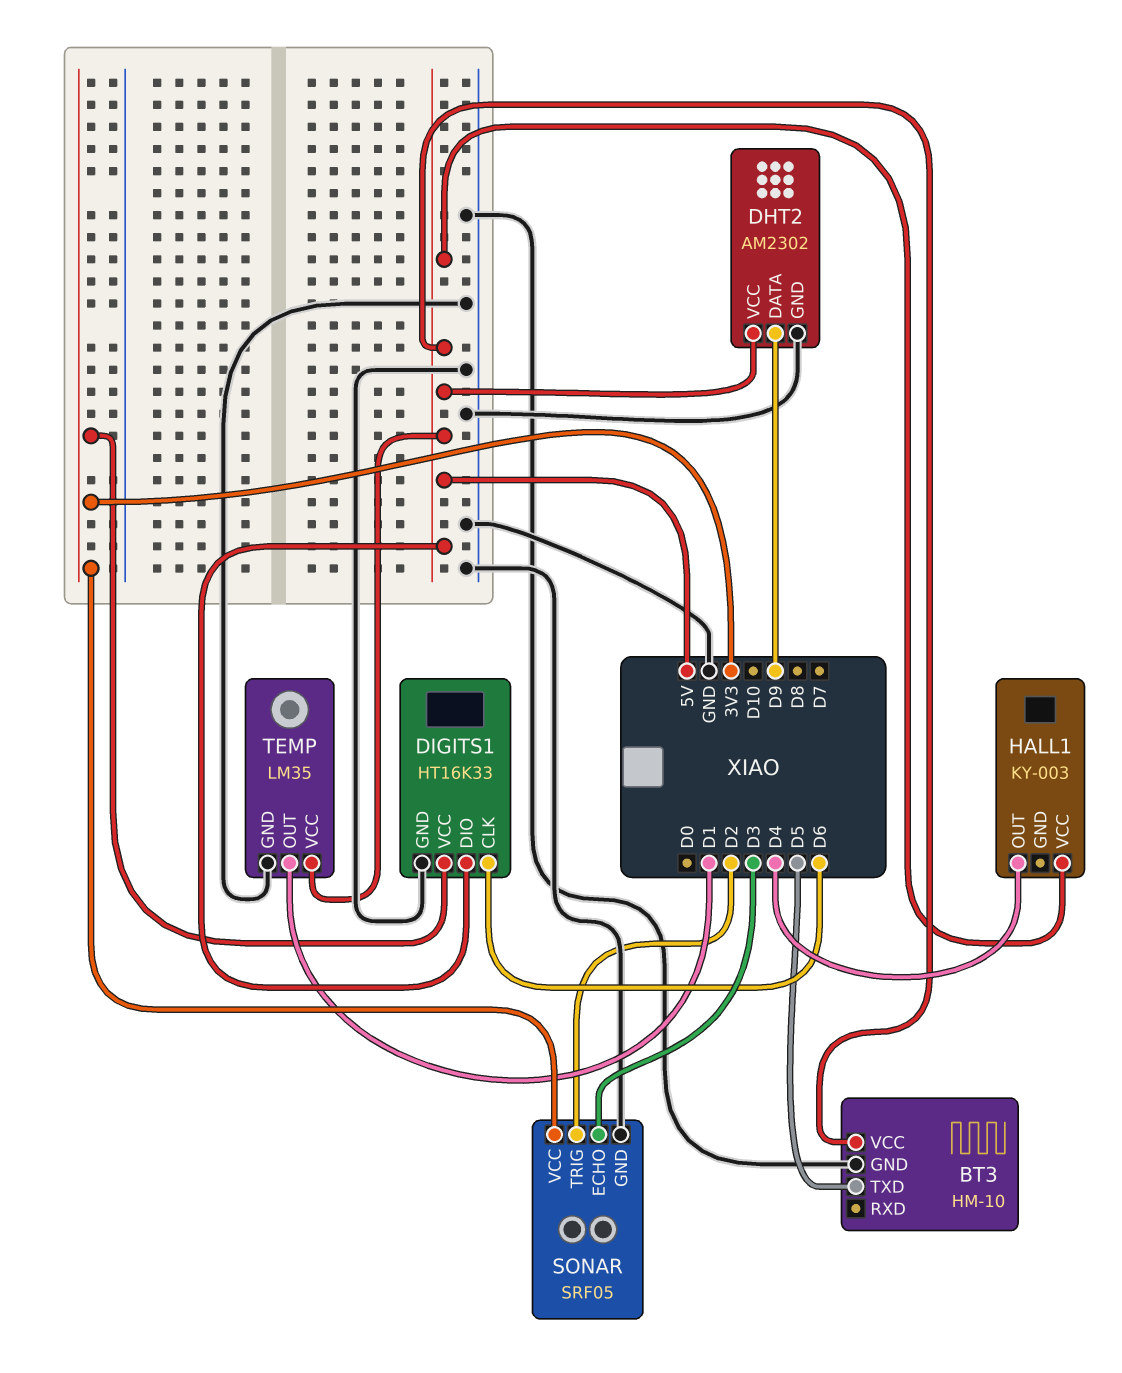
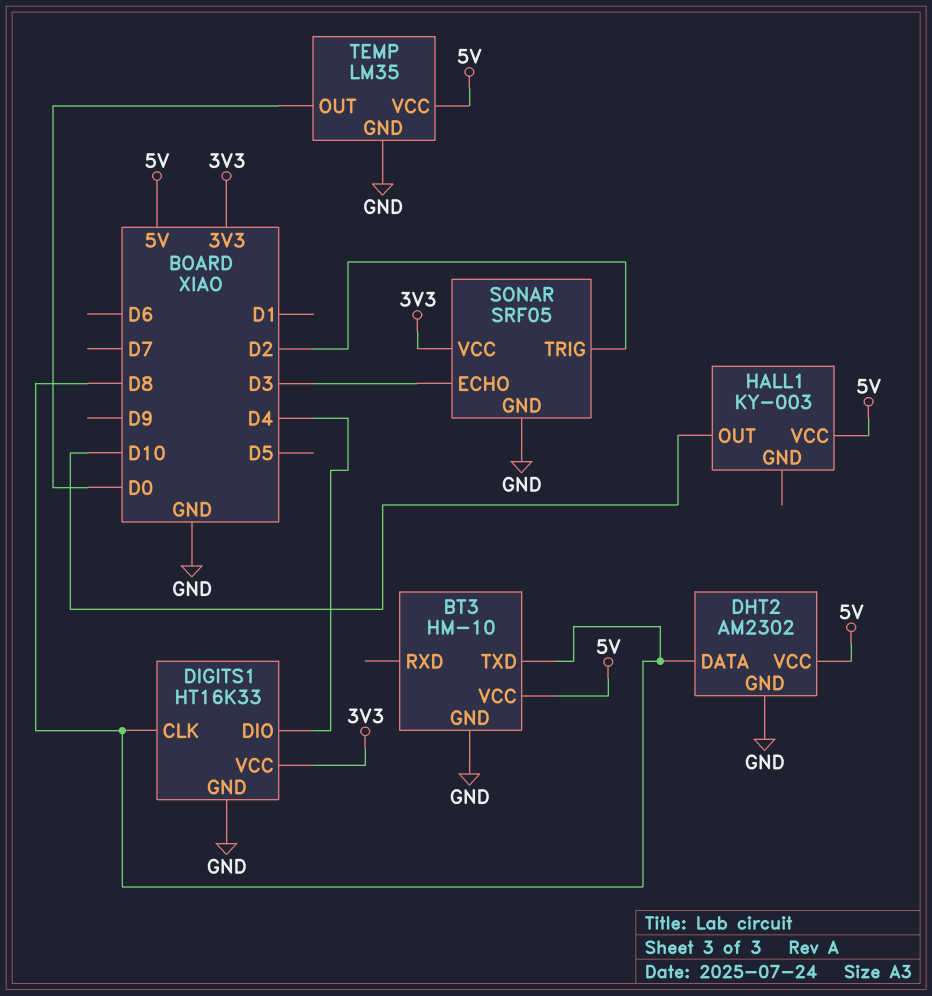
BT3 pin TXD: D5 -> D8
DHT2 pin DATA: D9 -> D8
DIGITS1 pin CLK: D6 -> D8
DIGITS1 pin DIO: 5V -> D4
HALL1 pin OUT: D4 -> D10
TEMP pin OUT: D1 -> D0

